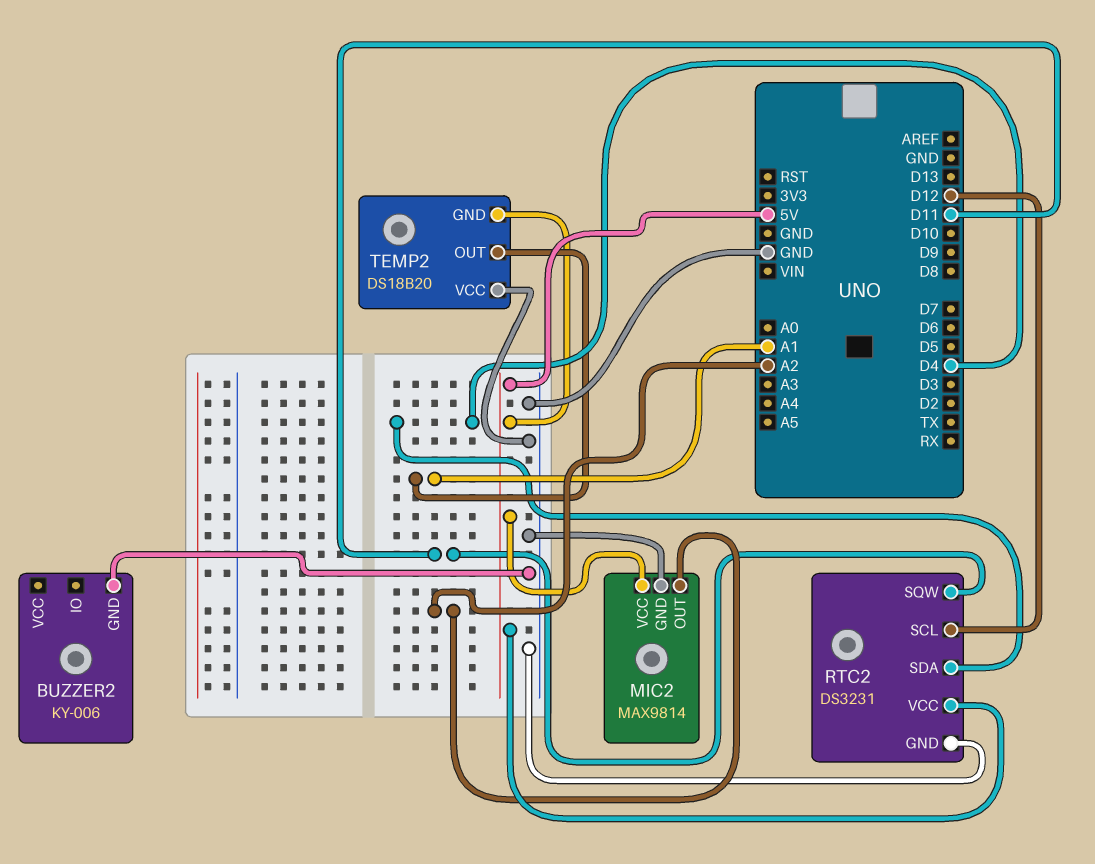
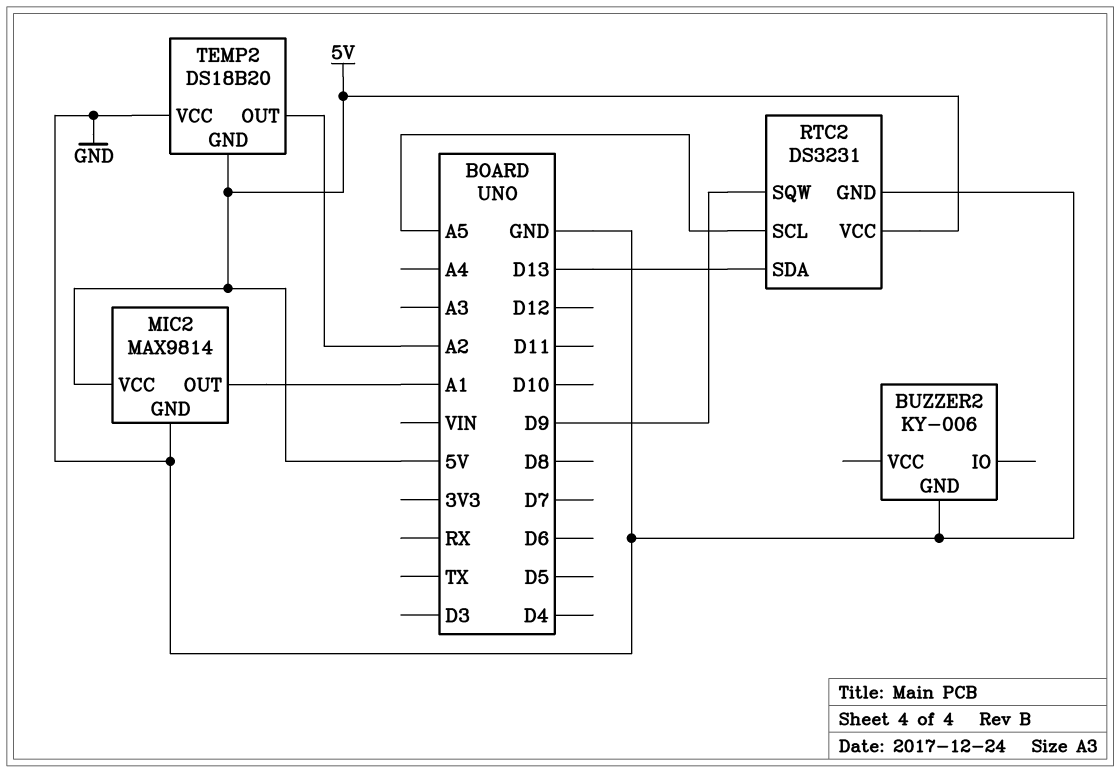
MIC2 pin OUT: A2 -> A1
RTC2 pin SCL: D12 -> A5
RTC2 pin SDA: D4 -> D13
RTC2 pin SQW: D11 -> D9
TEMP2 pin OUT: A1 -> A2

